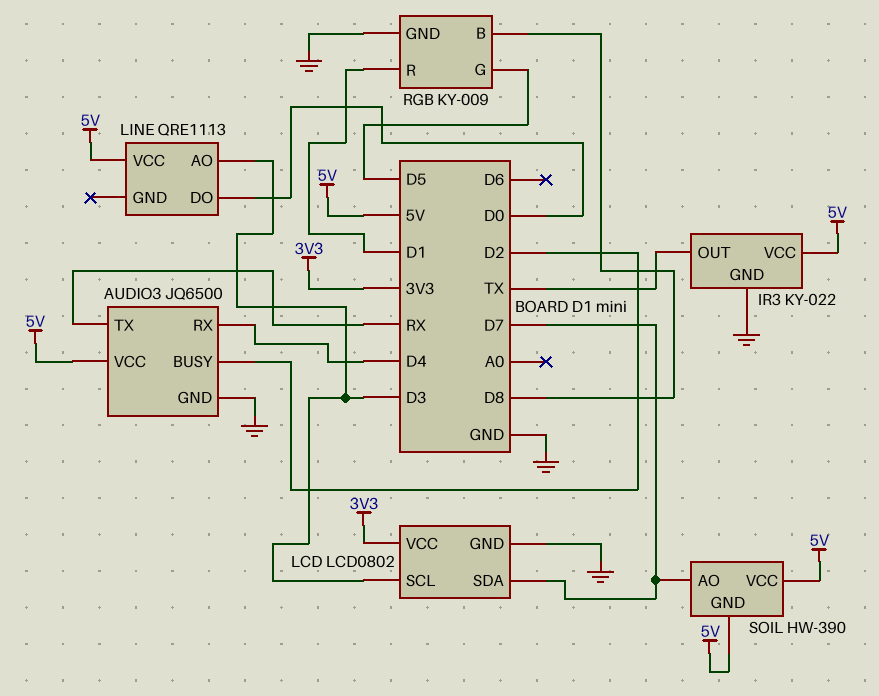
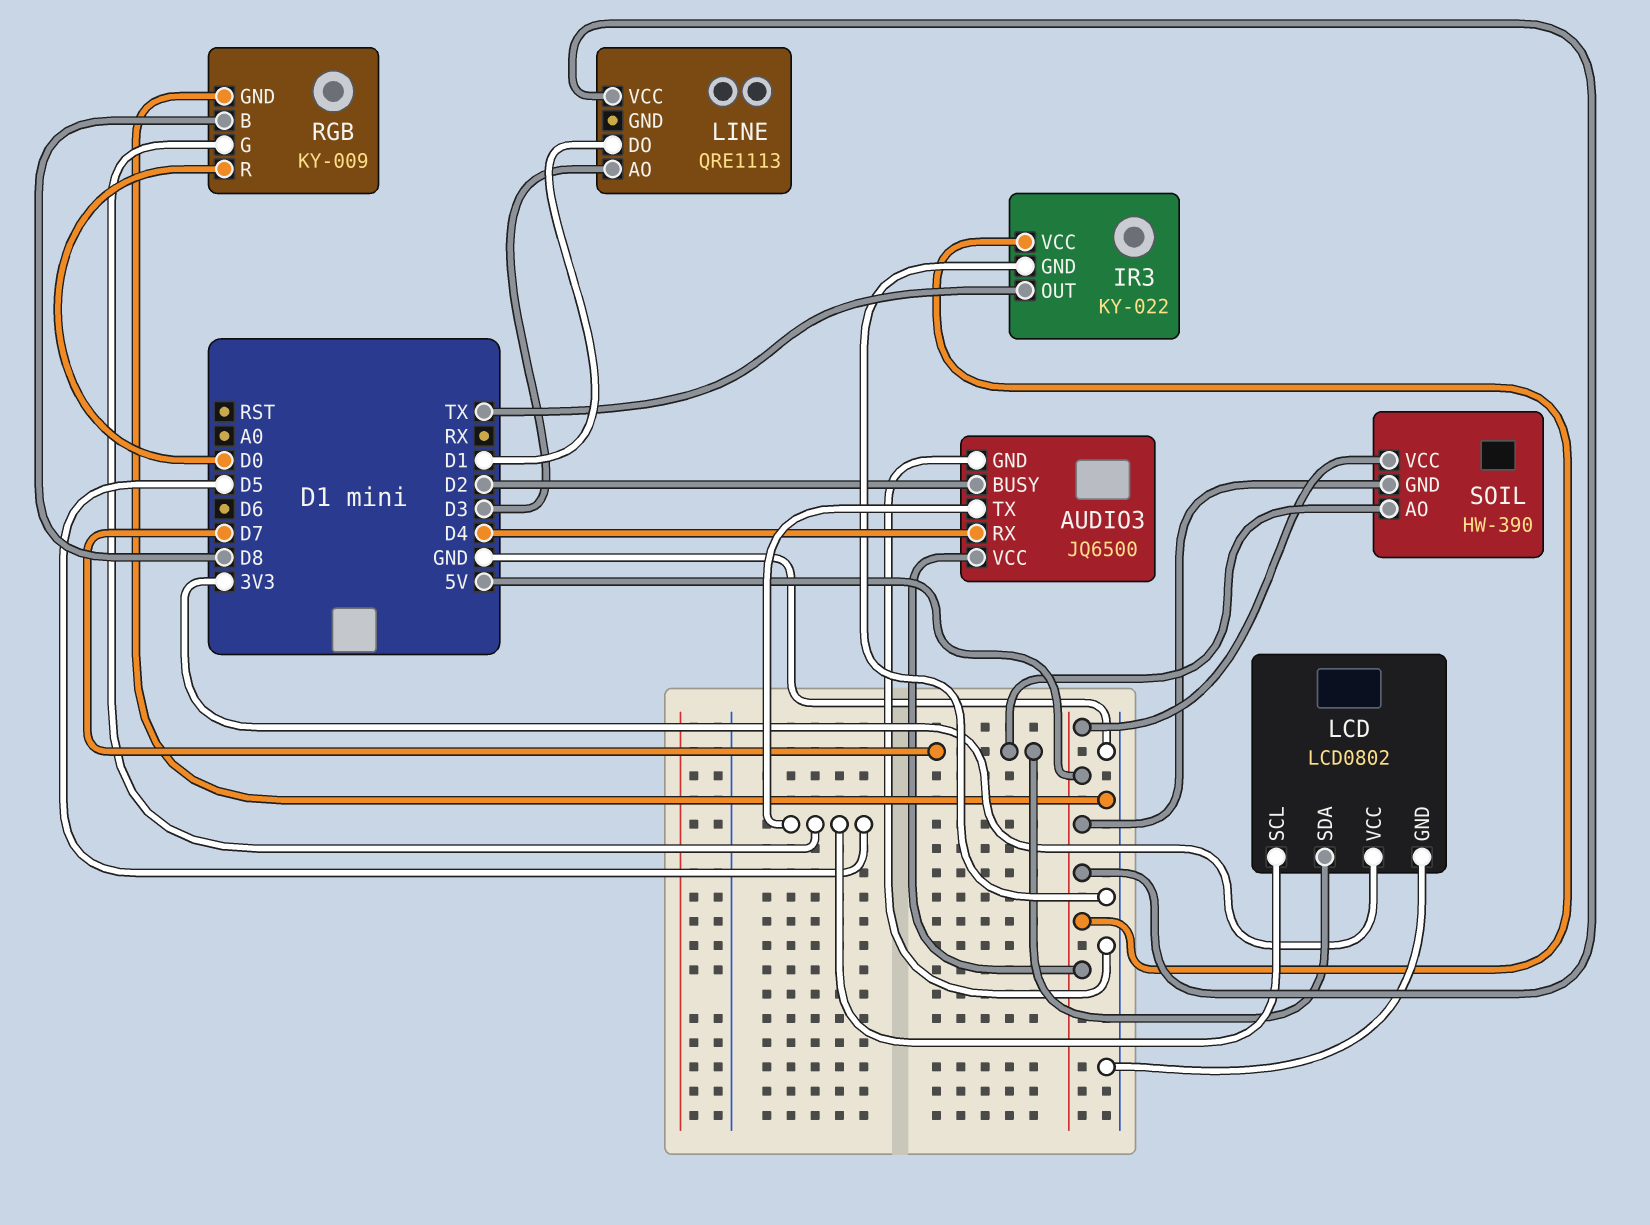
AUDIO3 pin TX: RX -> D5
LCD pin SCL: D3 -> D5
LINE pin DO: D0 -> D1
RGB pin R: D1 -> D0

